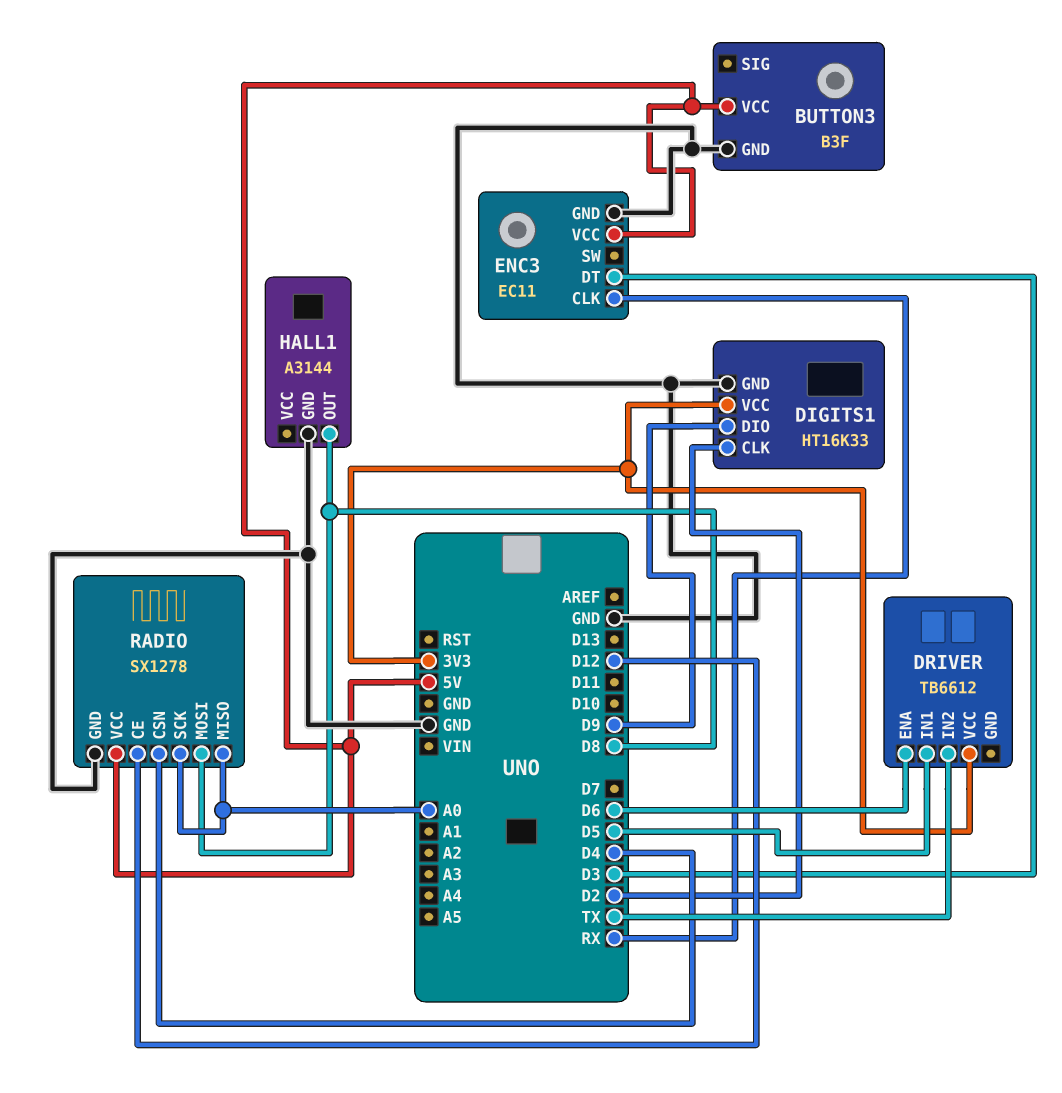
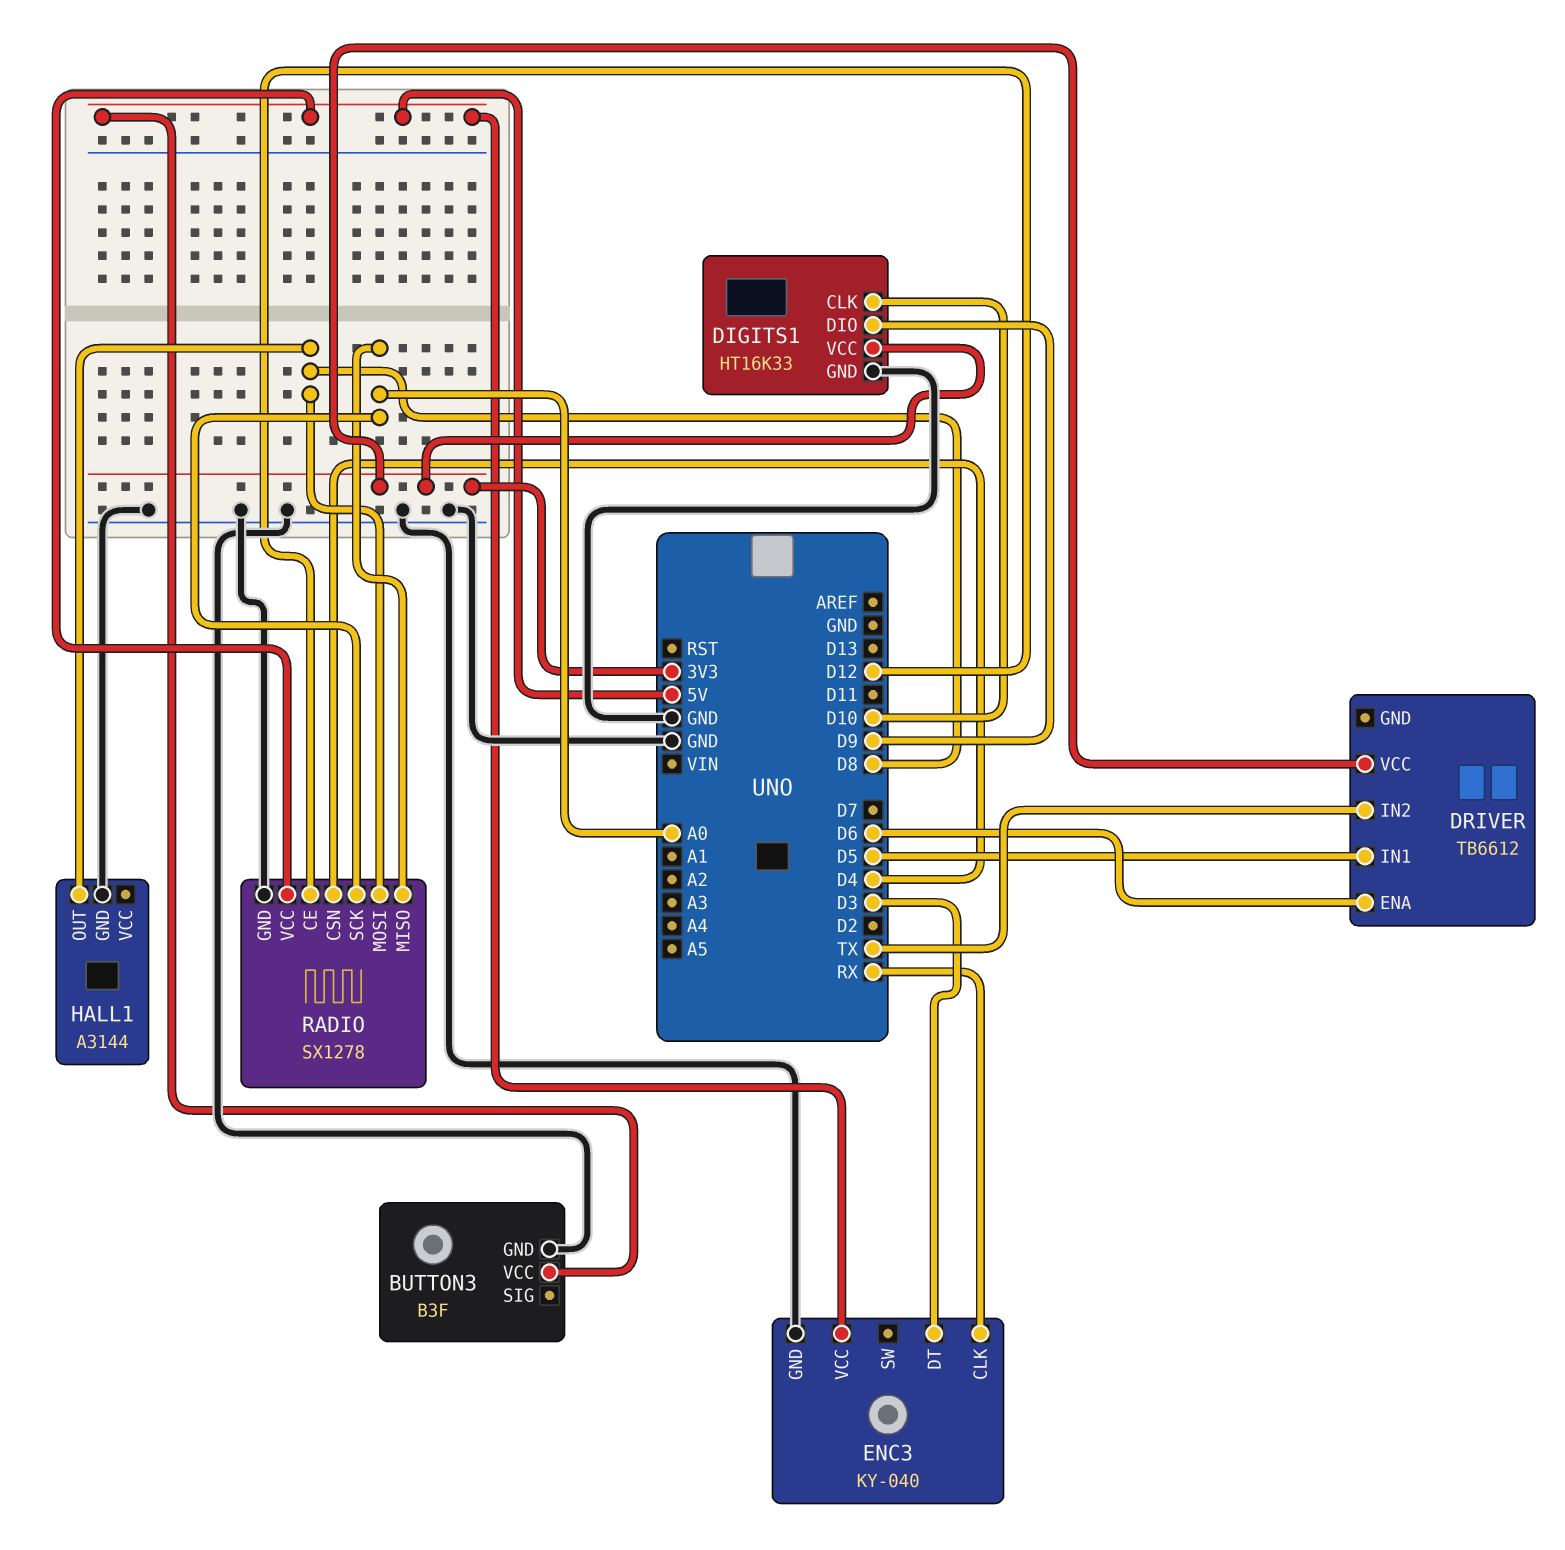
DIGITS1 pin CLK: D2 -> D10
ENC3: EC11 -> KY-040

